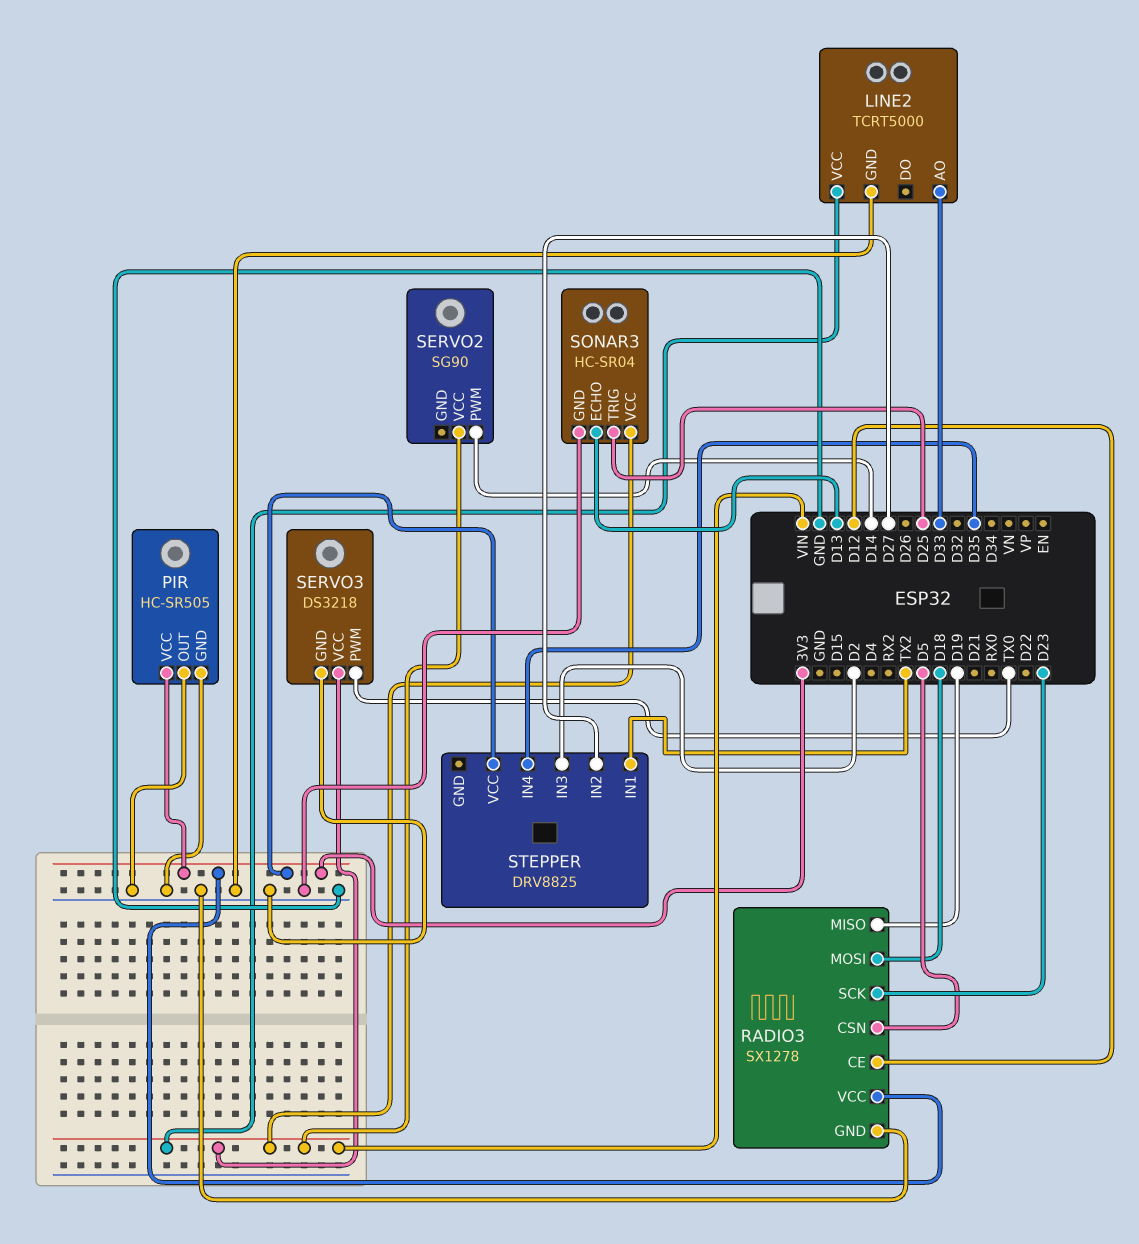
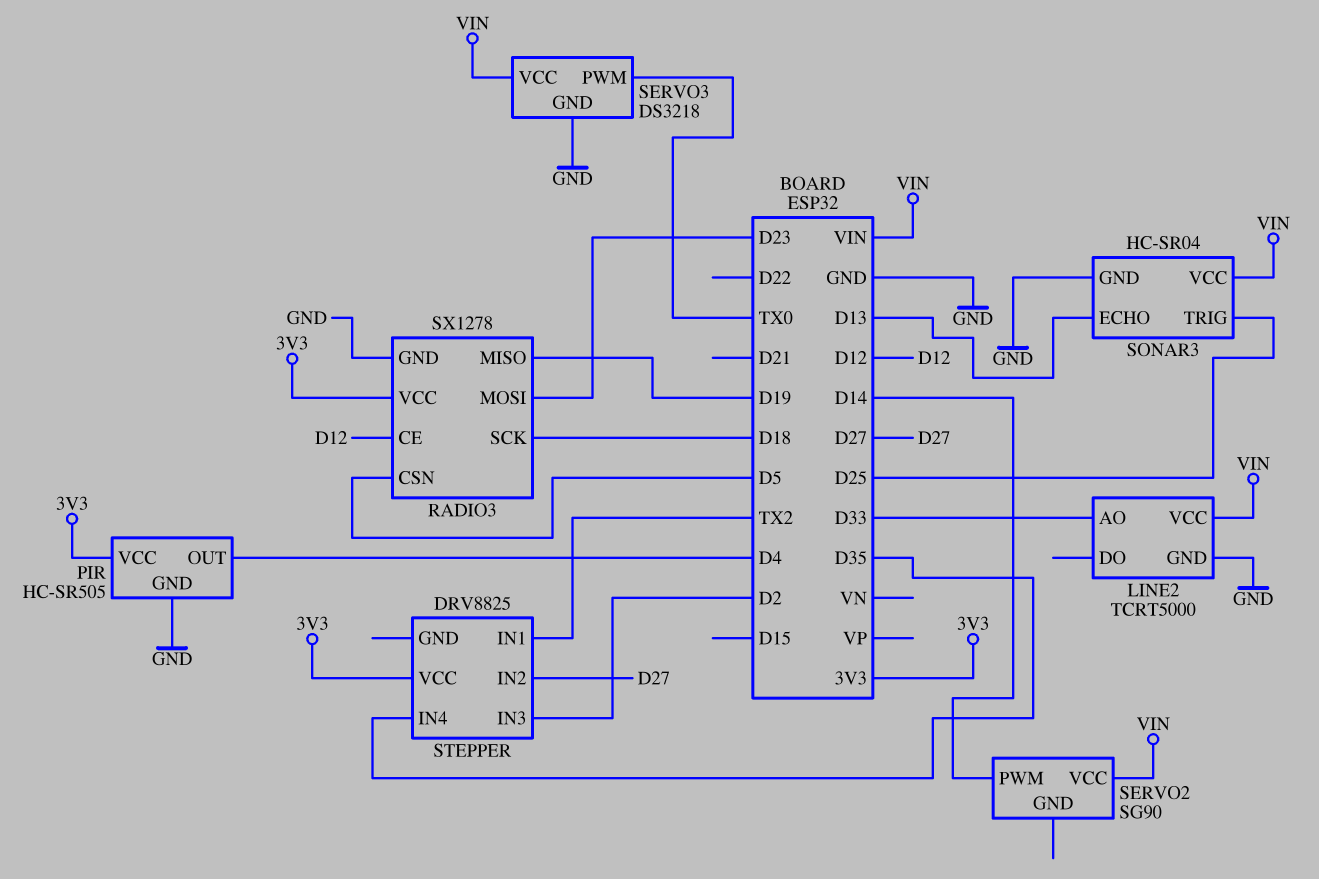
PIR pin OUT: GND -> D4
RADIO3 pin MOSI: D18 -> D23
RADIO3 pin SCK: D23 -> D18

